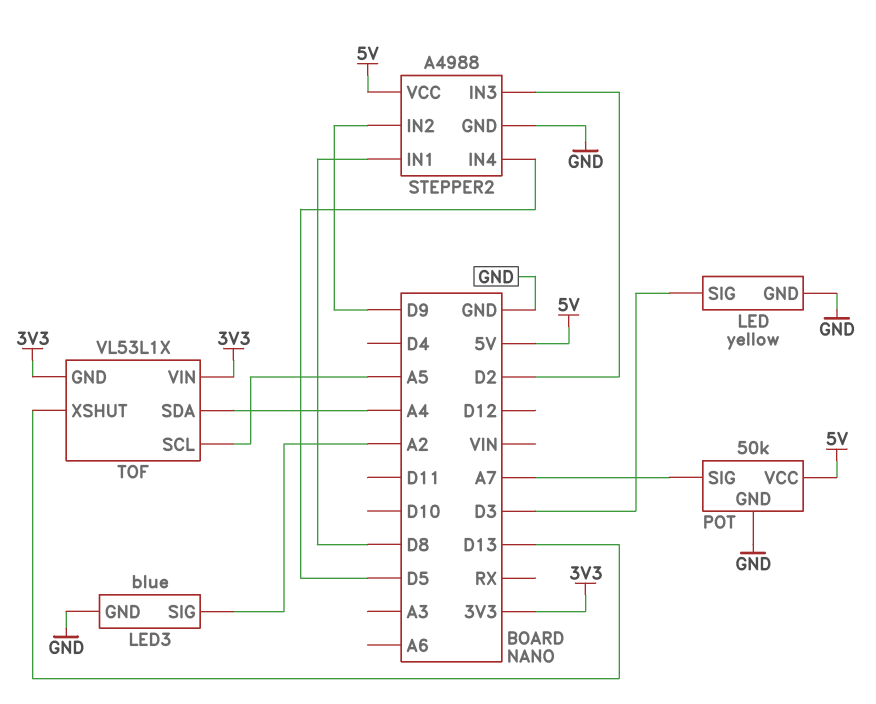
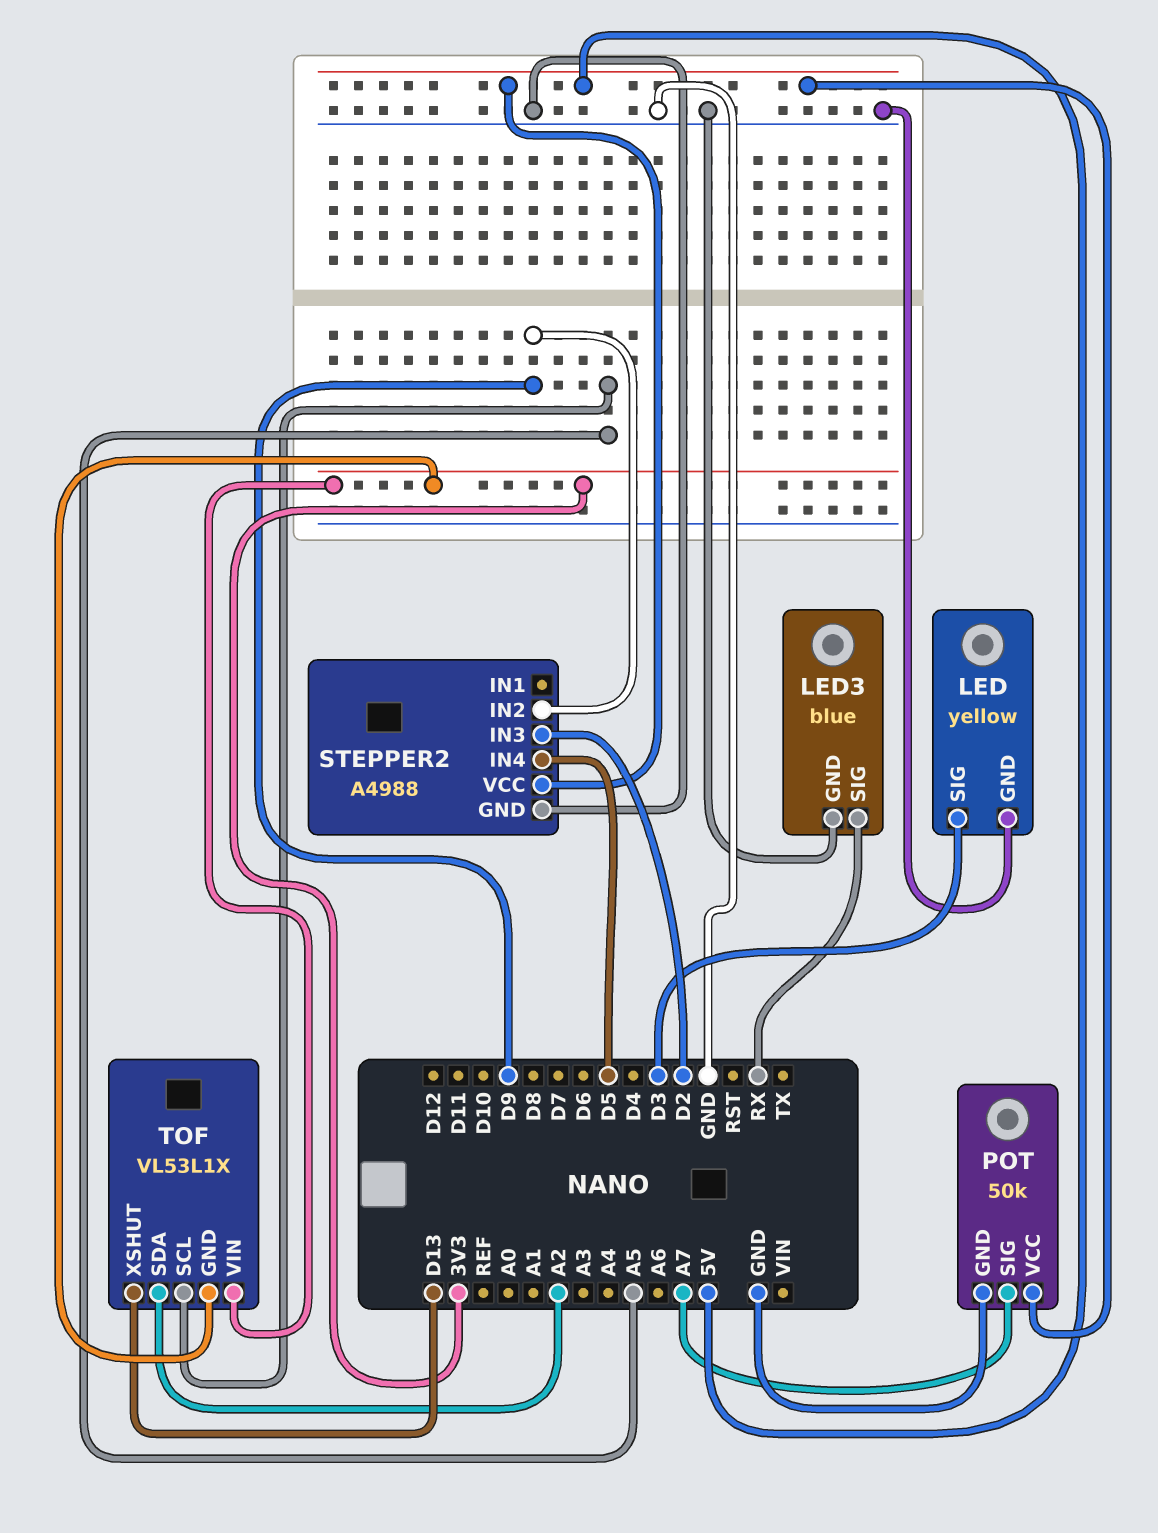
LED3 pin SIG: A2 -> RX
STEPPER2 pin IN1: D8 -> none
TOF pin SDA: A4 -> A2

